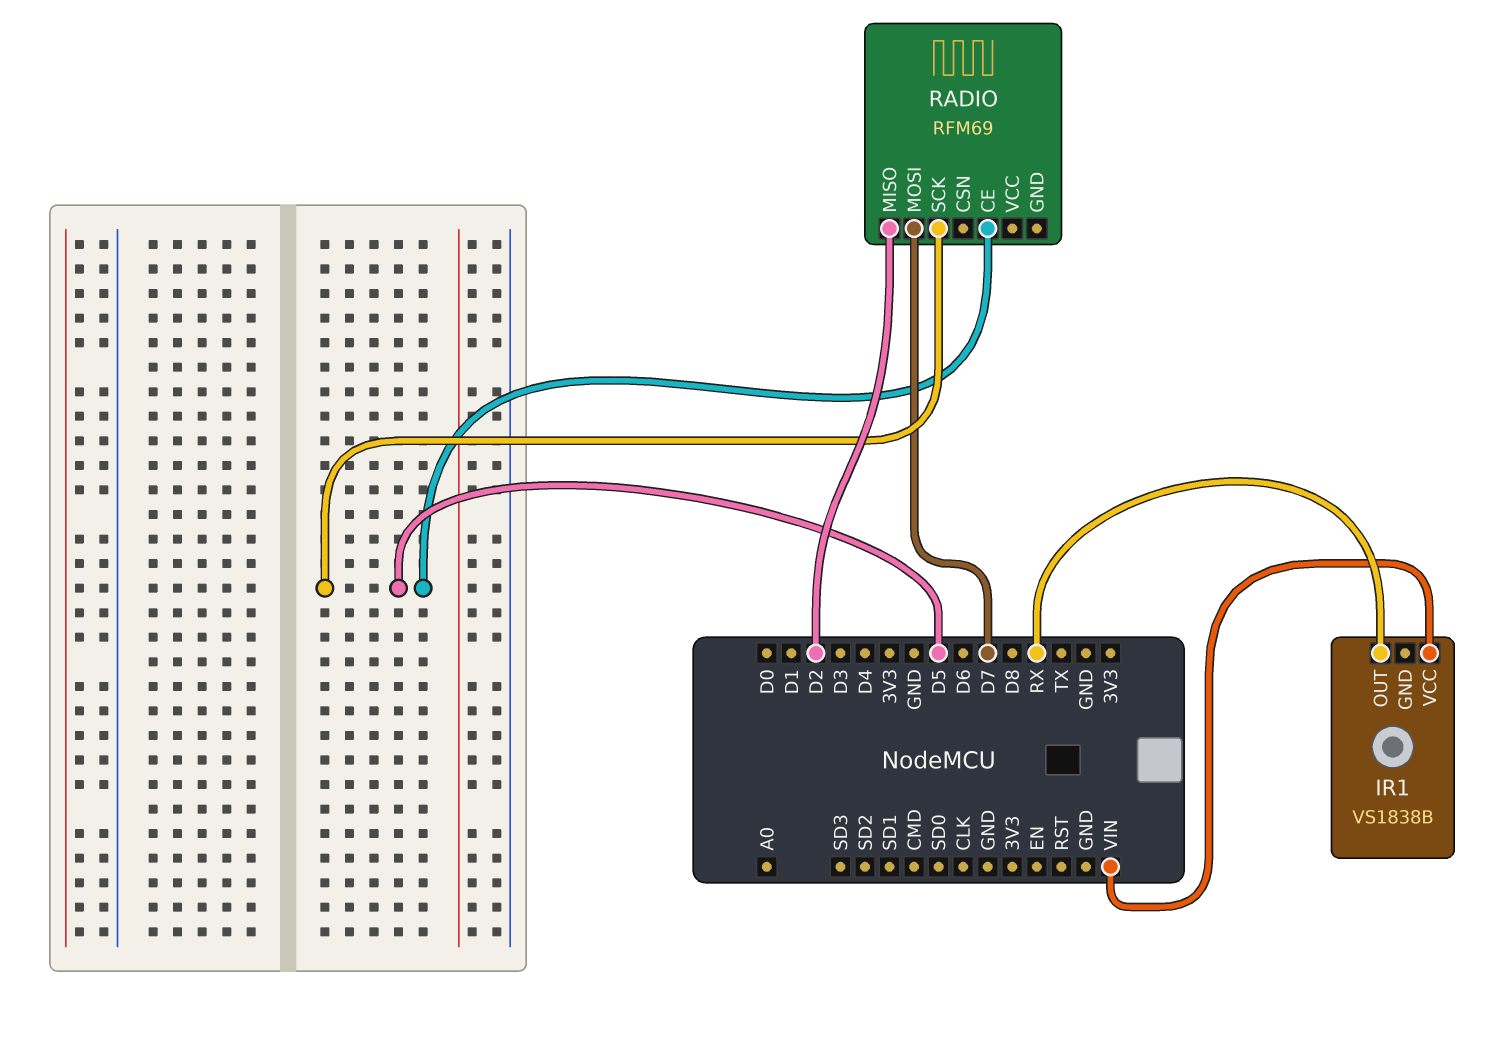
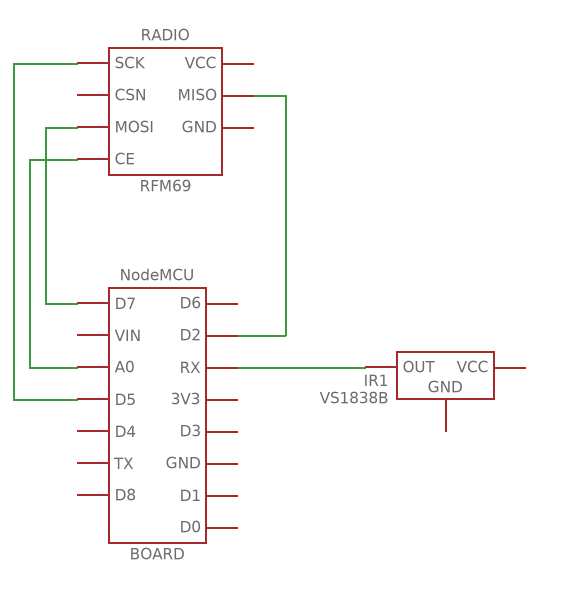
IR1 pin VCC: VIN -> none
RADIO pin CE: D5 -> A0

